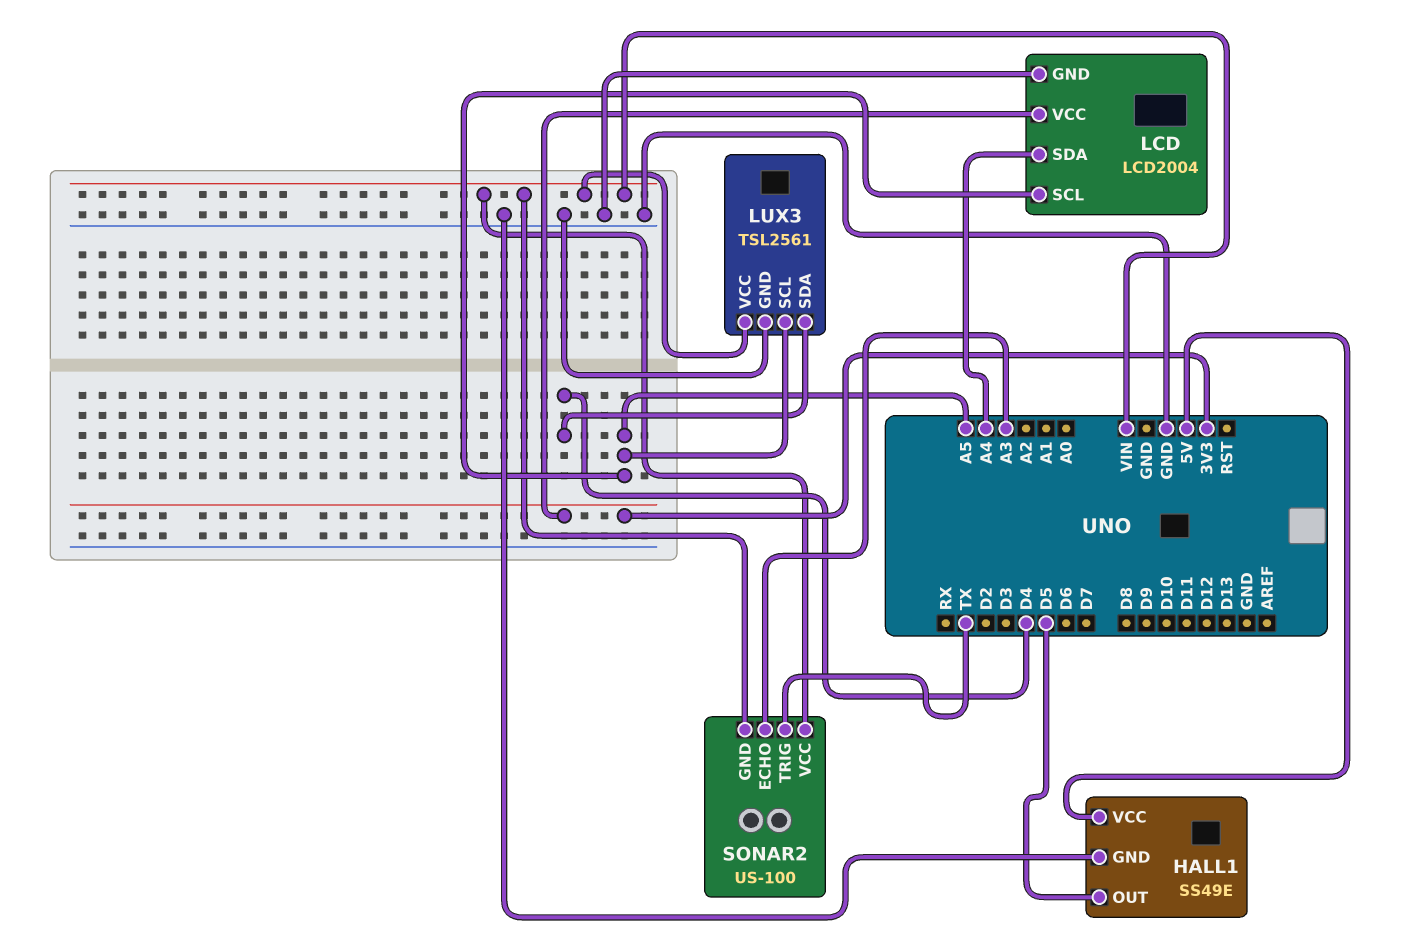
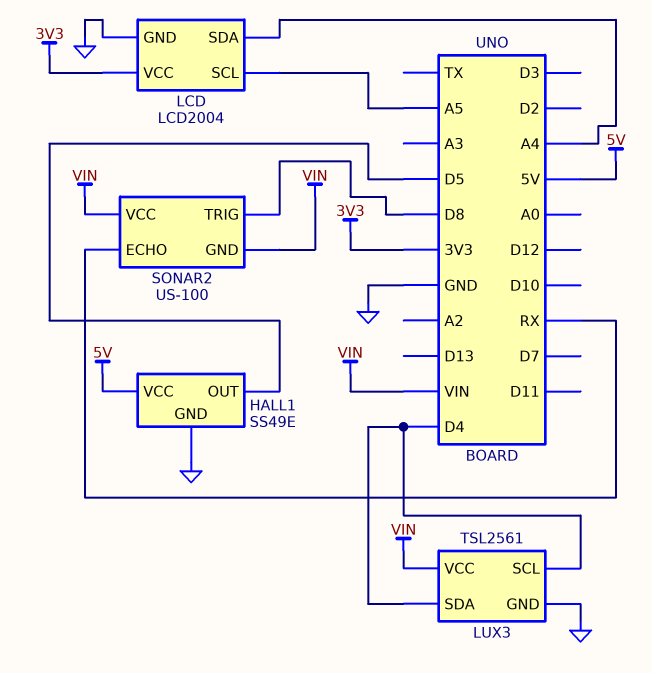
LUX3 pin SCL: A5 -> D4
SONAR2 pin ECHO: A3 -> RX
SONAR2 pin TRIG: TX -> D8

